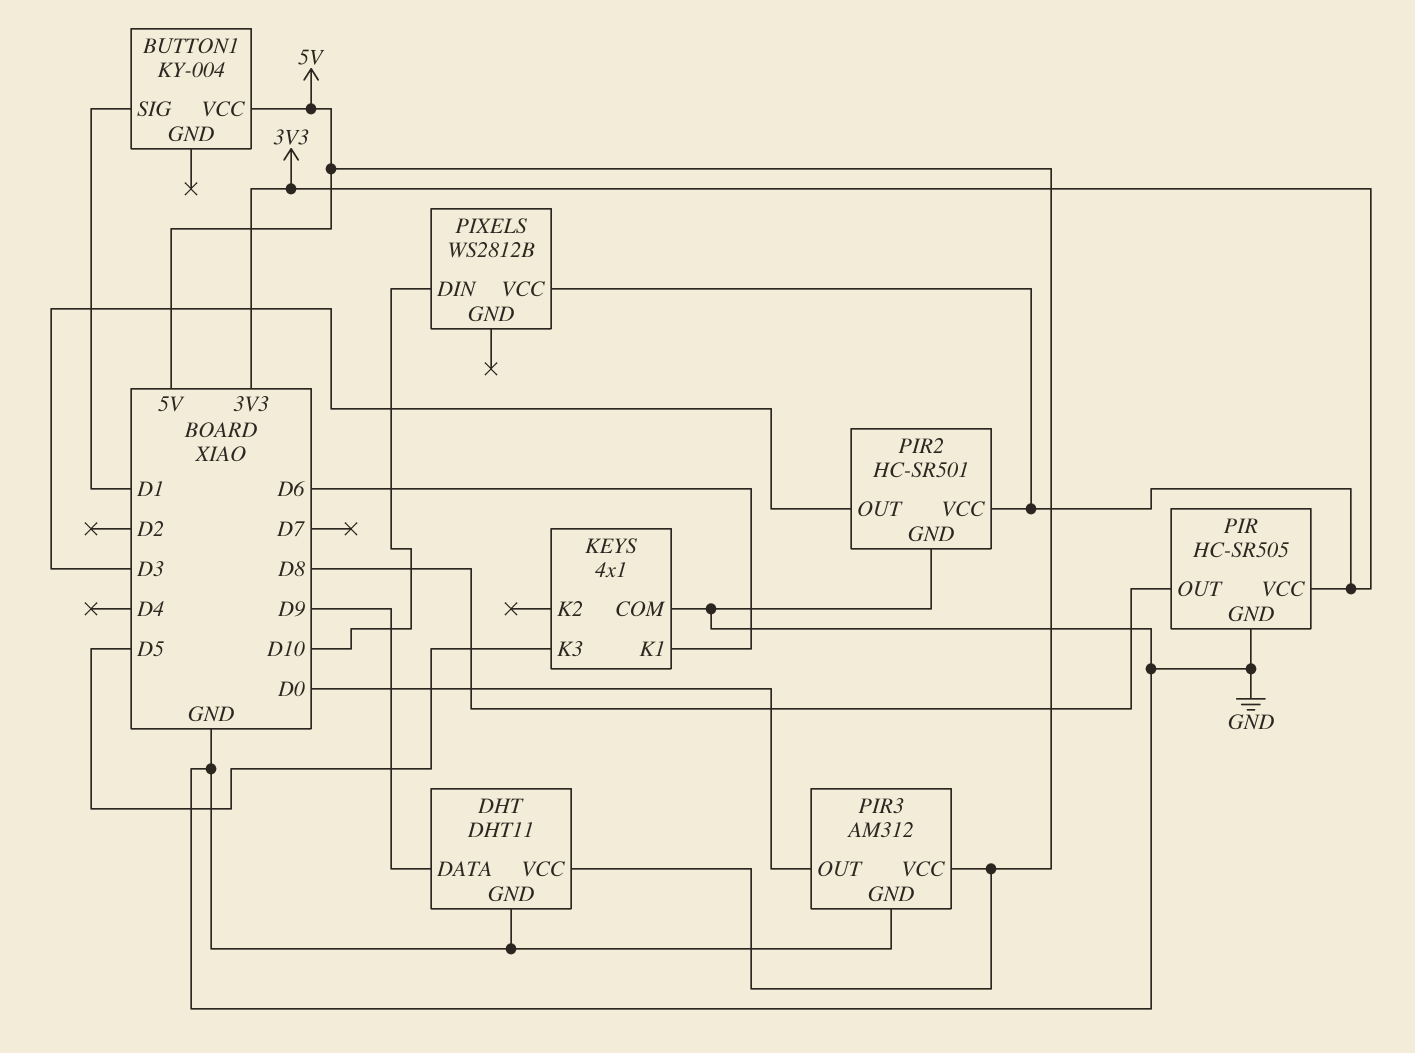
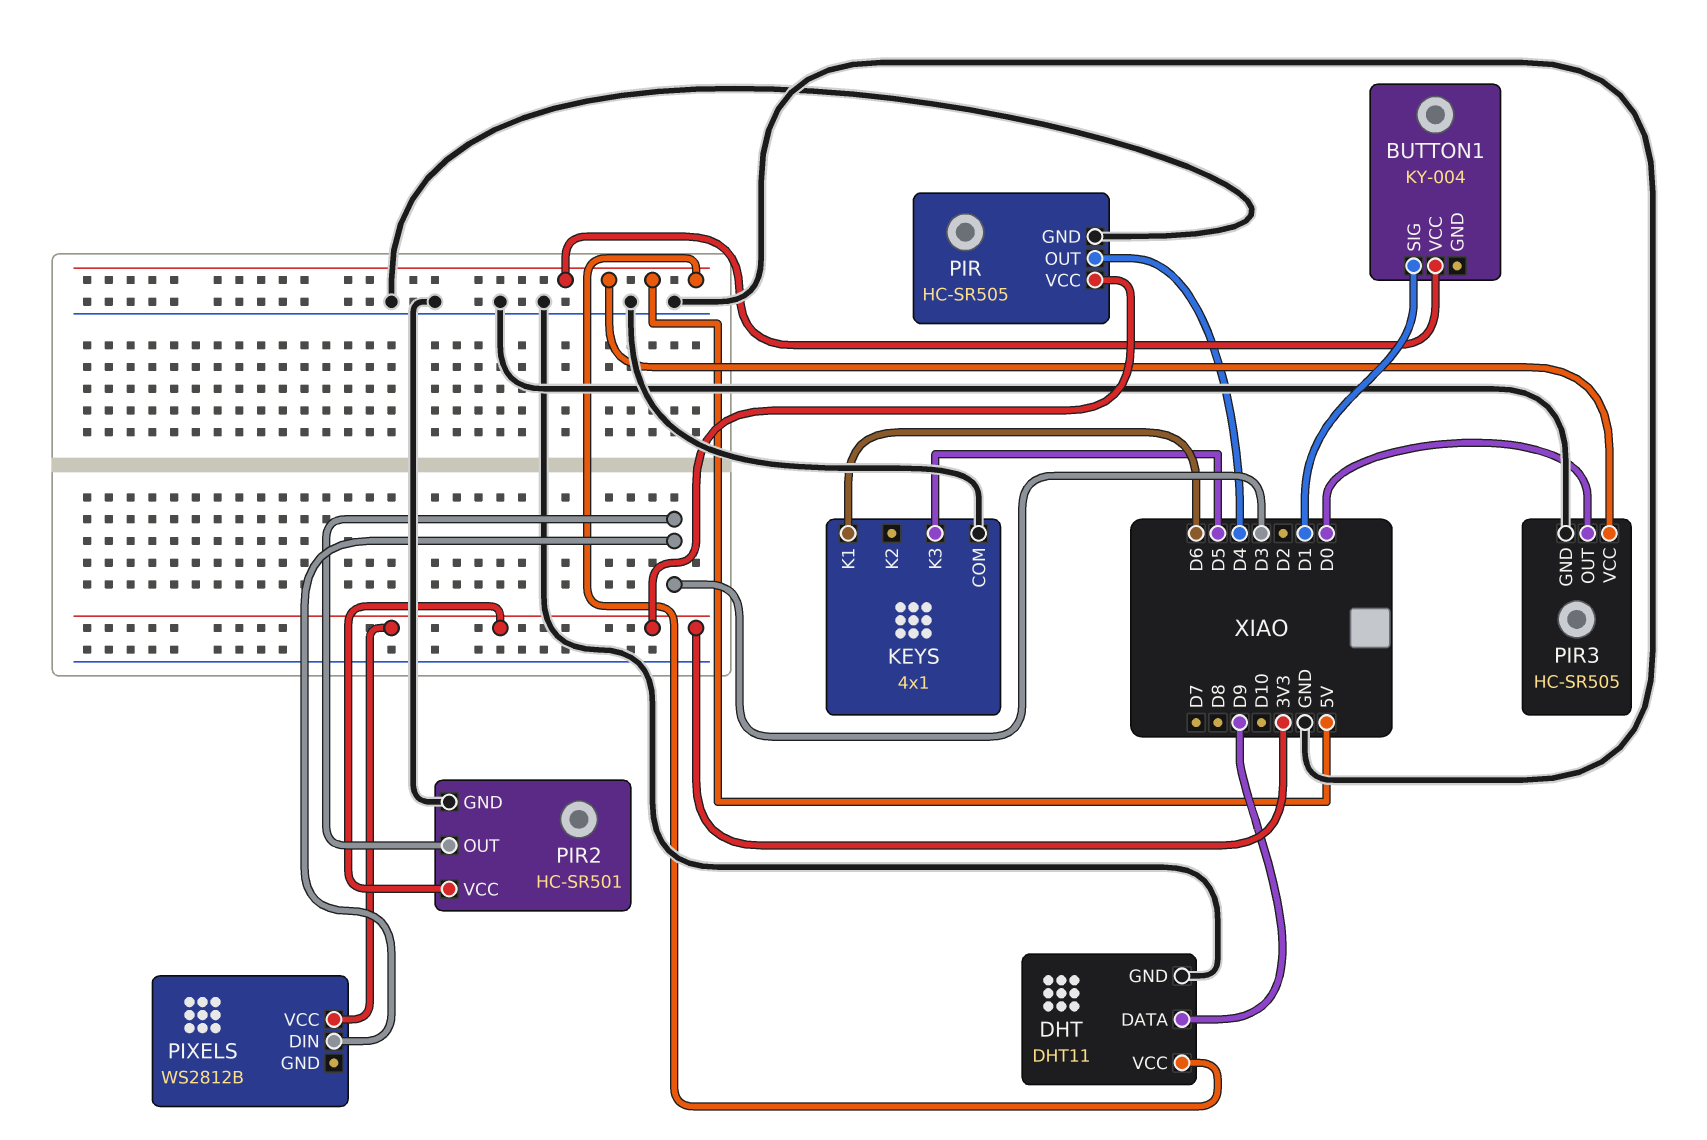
PIR pin OUT: D8 -> D4
PIR3: AM312 -> HC-SR505
PIXELS pin DIN: D10 -> D3

